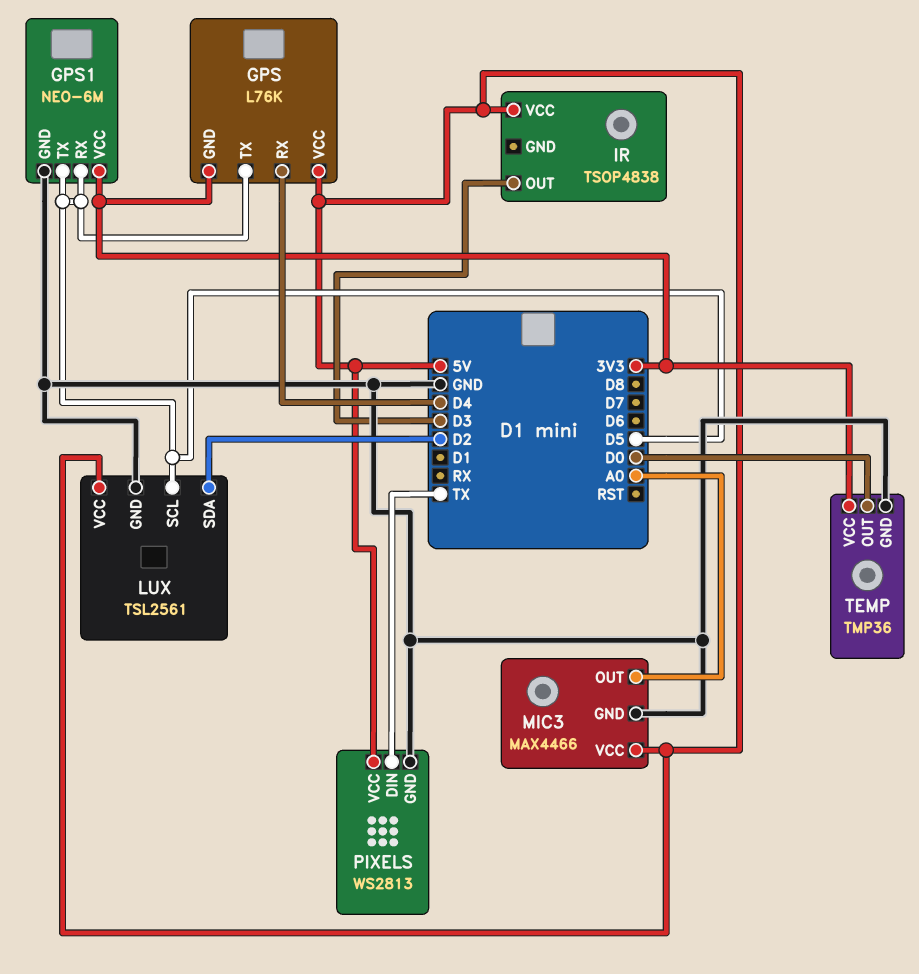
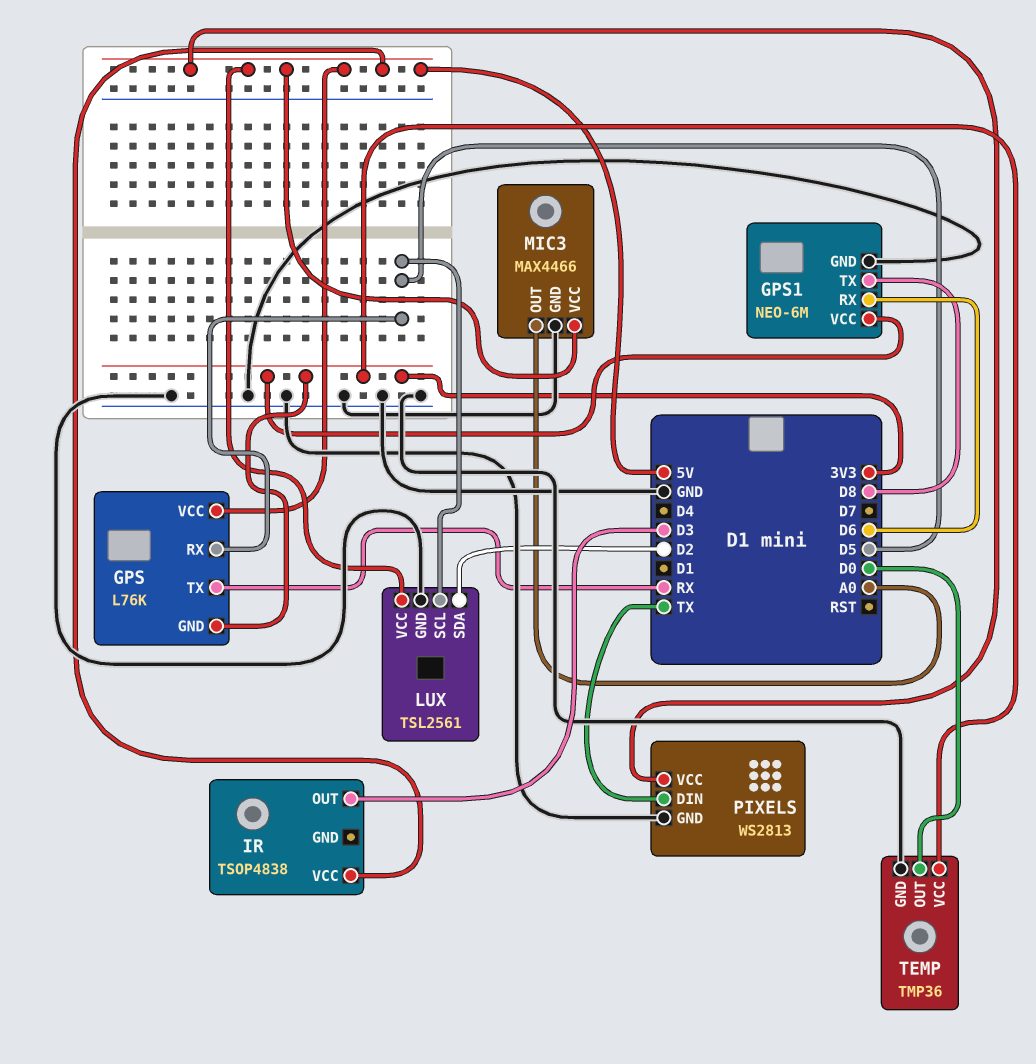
GPS pin RX: D4 -> D5
GPS pin TX: D5 -> RX
GPS1 pin RX: D5 -> D6
GPS1 pin TX: D5 -> D8

